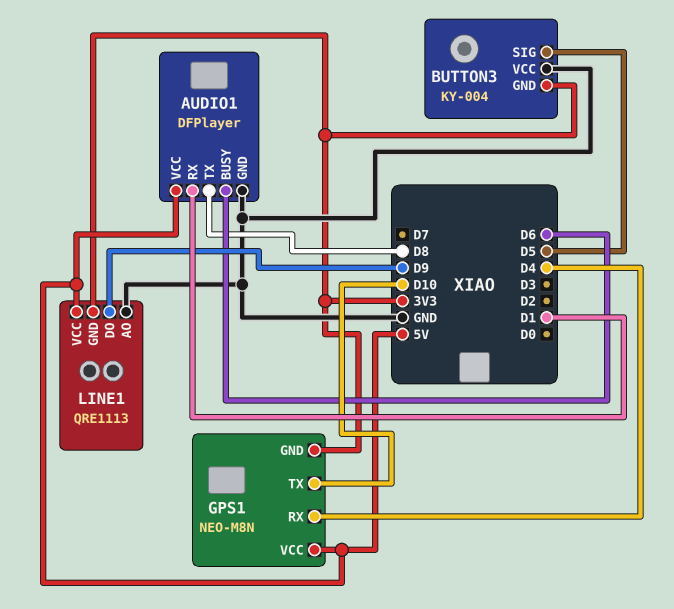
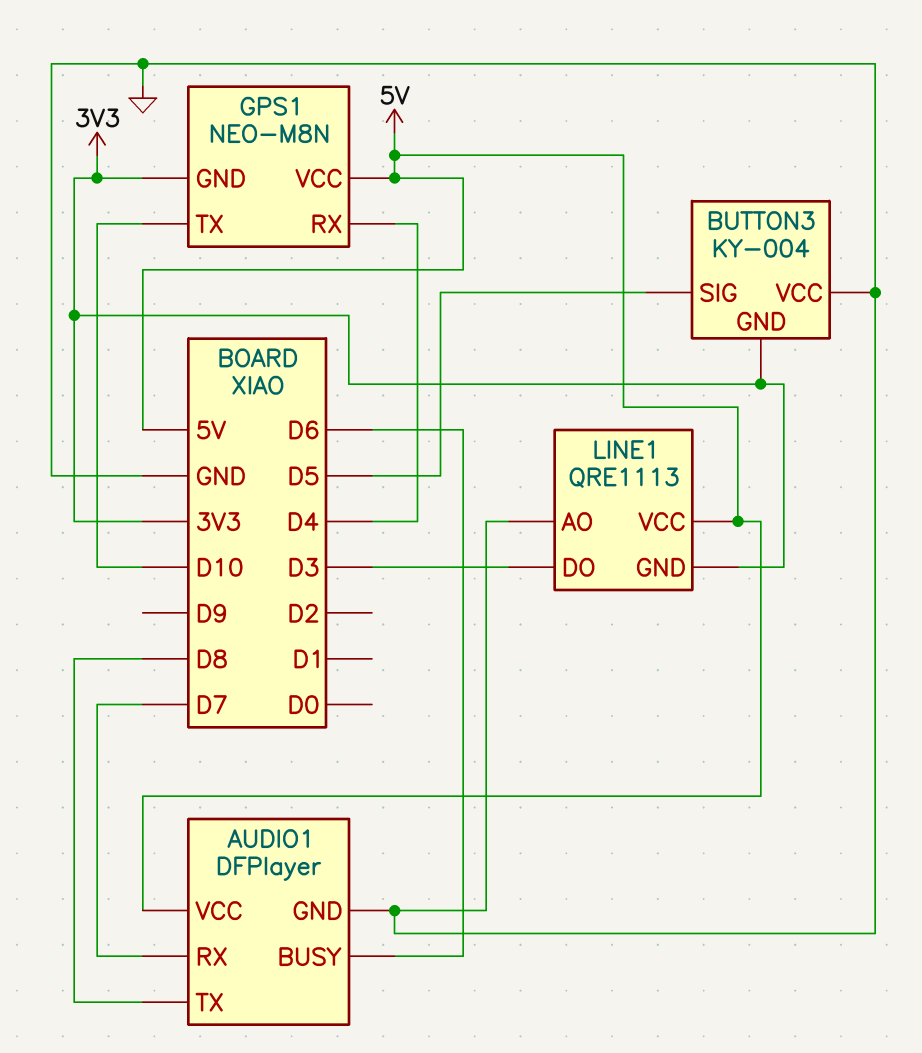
AUDIO1 pin RX: D1 -> D7
LINE1 pin DO: D9 -> D3

